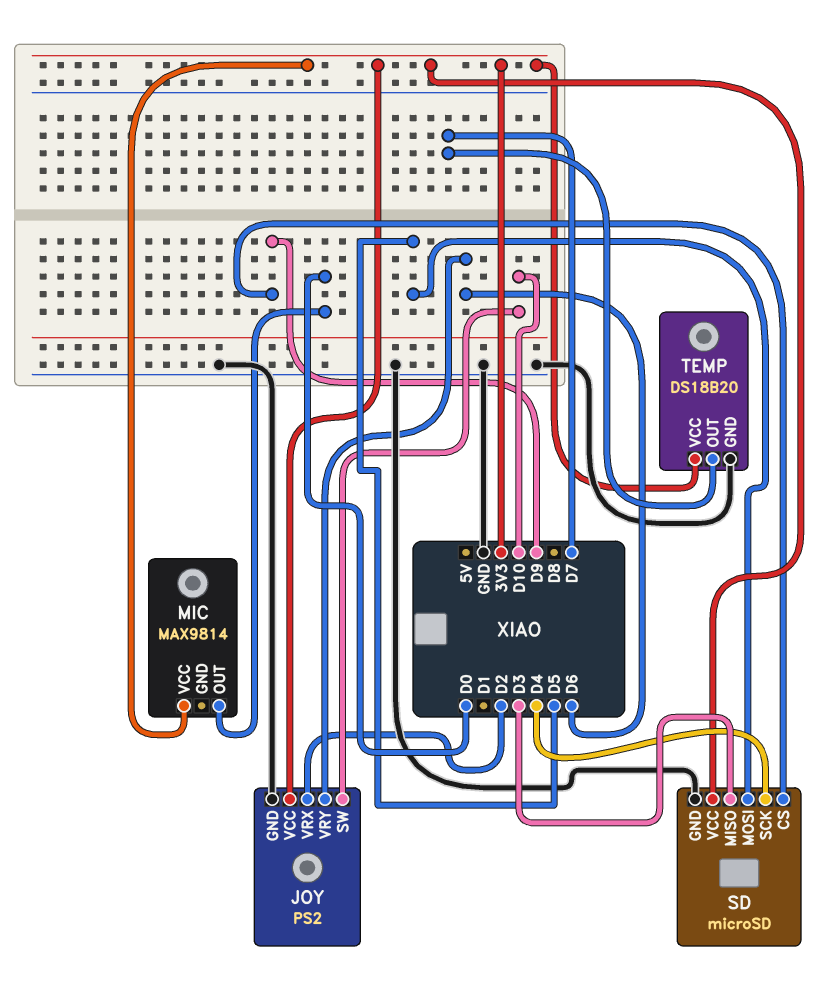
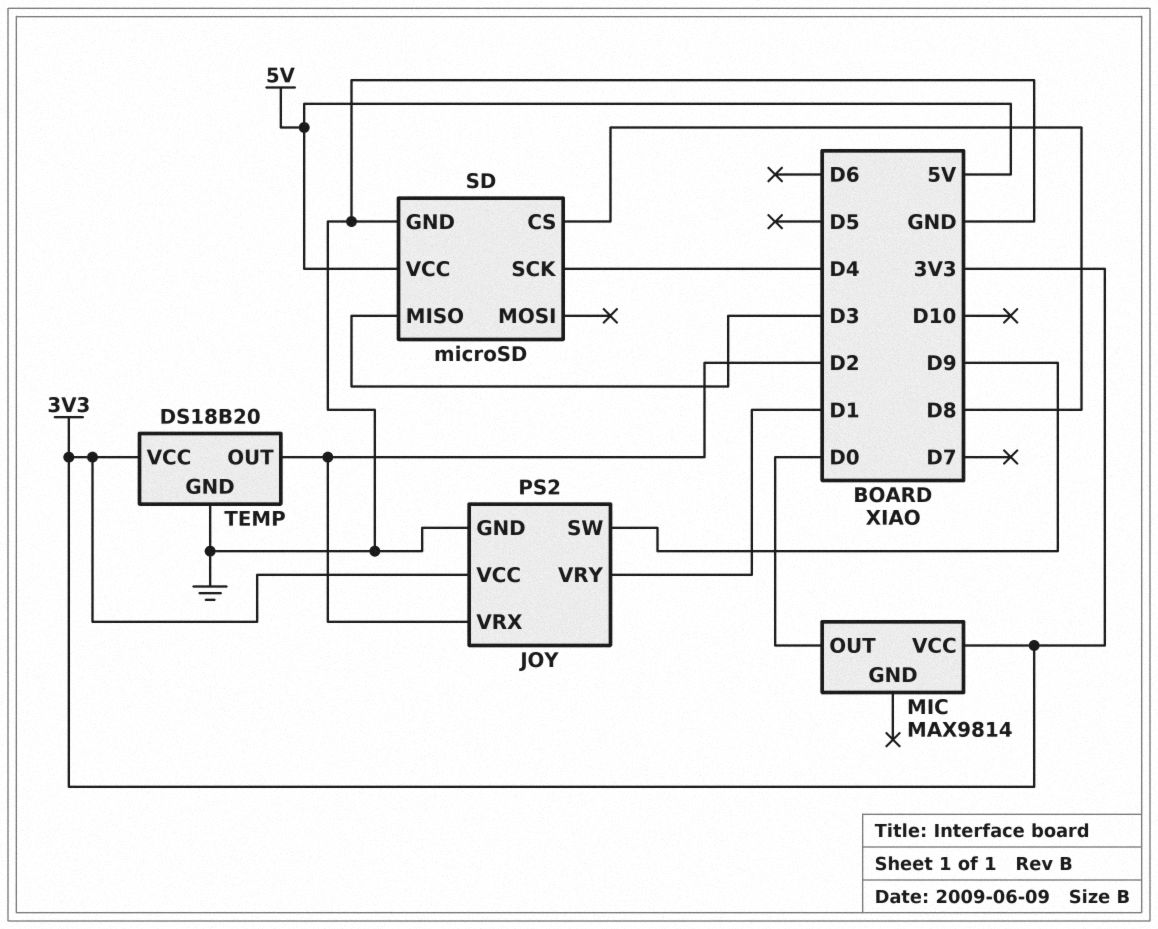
JOY pin SW: D10 -> D9
JOY pin VRY: D6 -> D1
SD pin CS: D9 -> D8
SD pin MOSI: D5 -> none
SD pin VCC: 3V3 -> 5V
TEMP pin OUT: D7 -> D2

